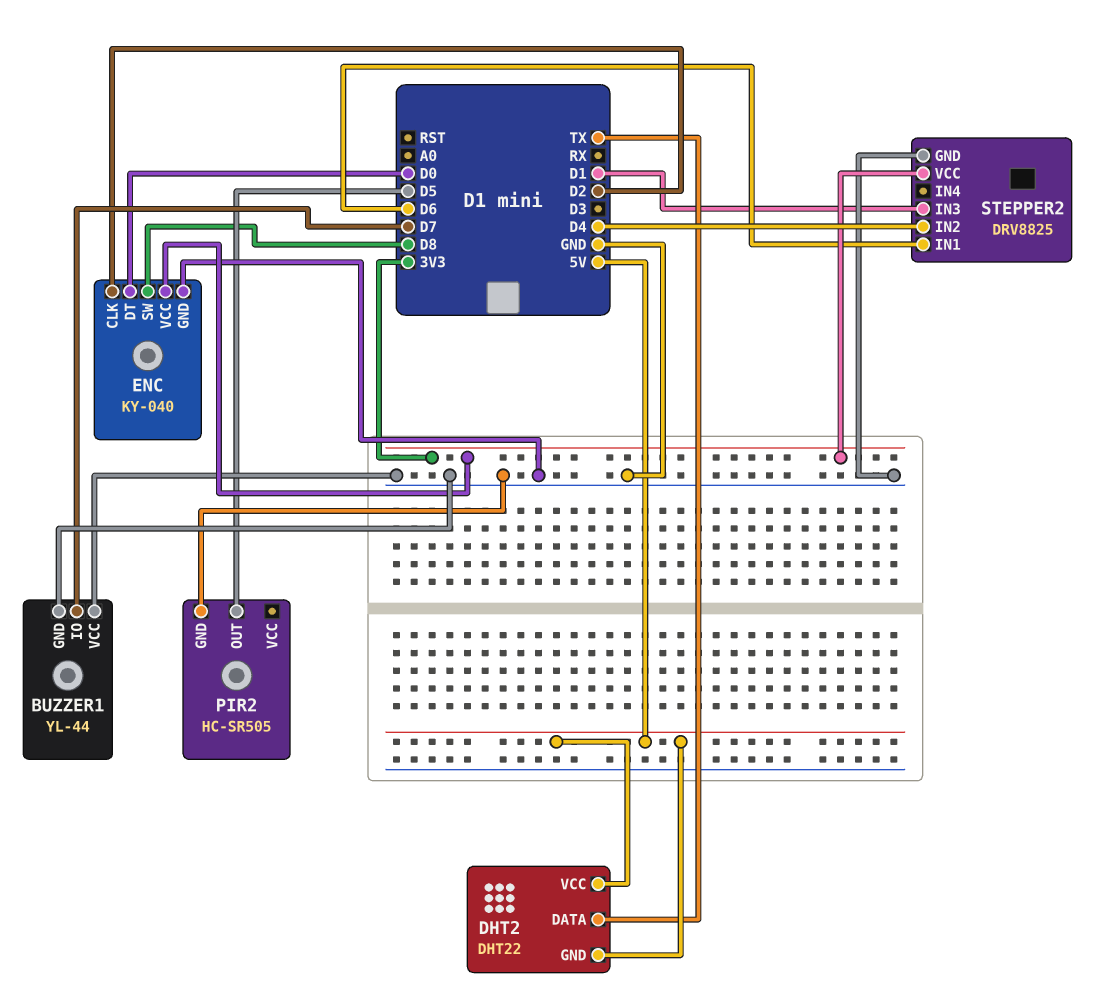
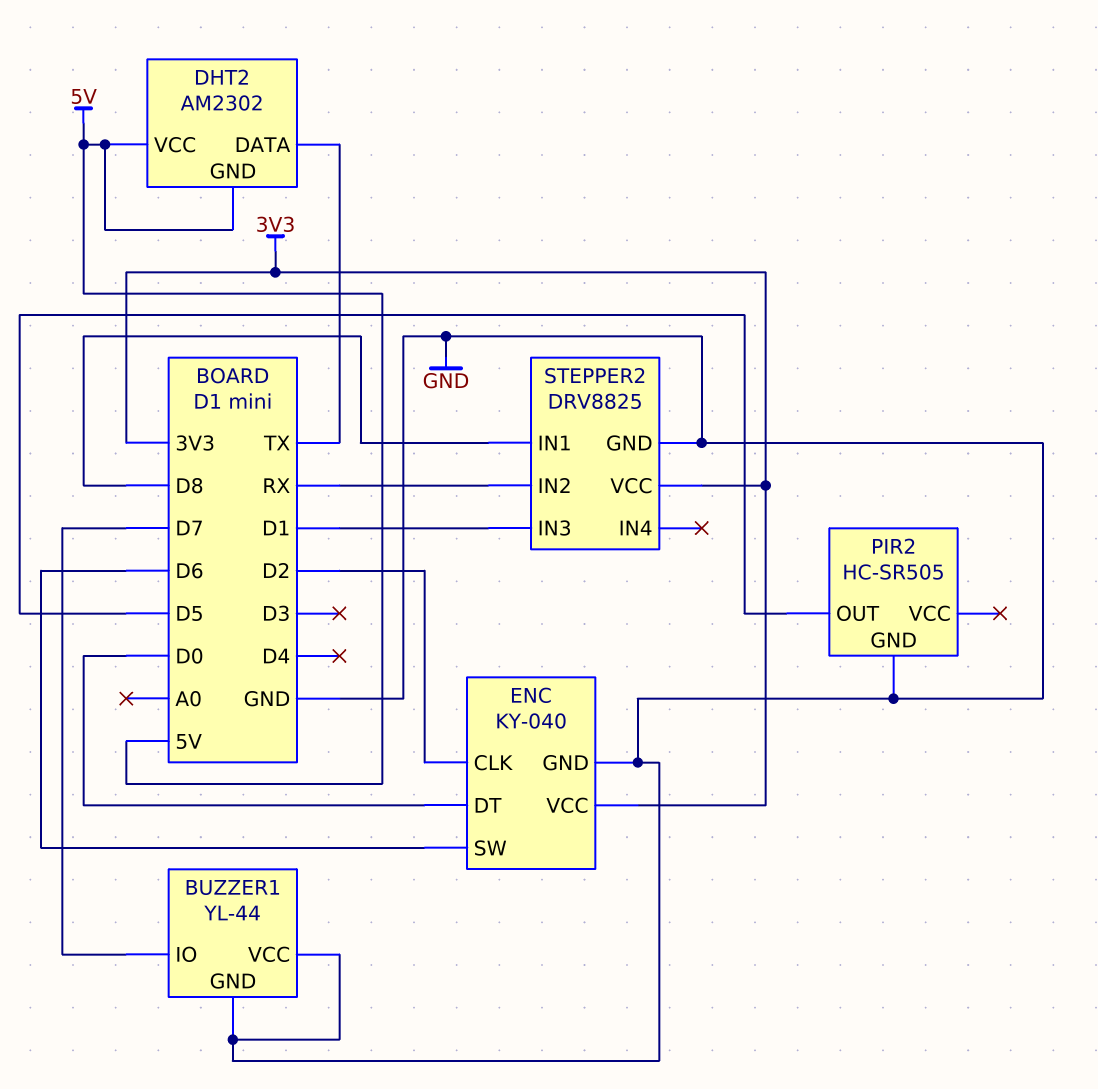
DHT2: DHT22 -> AM2302
ENC pin SW: D8 -> D6
STEPPER2 pin IN1: D6 -> D8
STEPPER2 pin IN2: D4 -> RX

